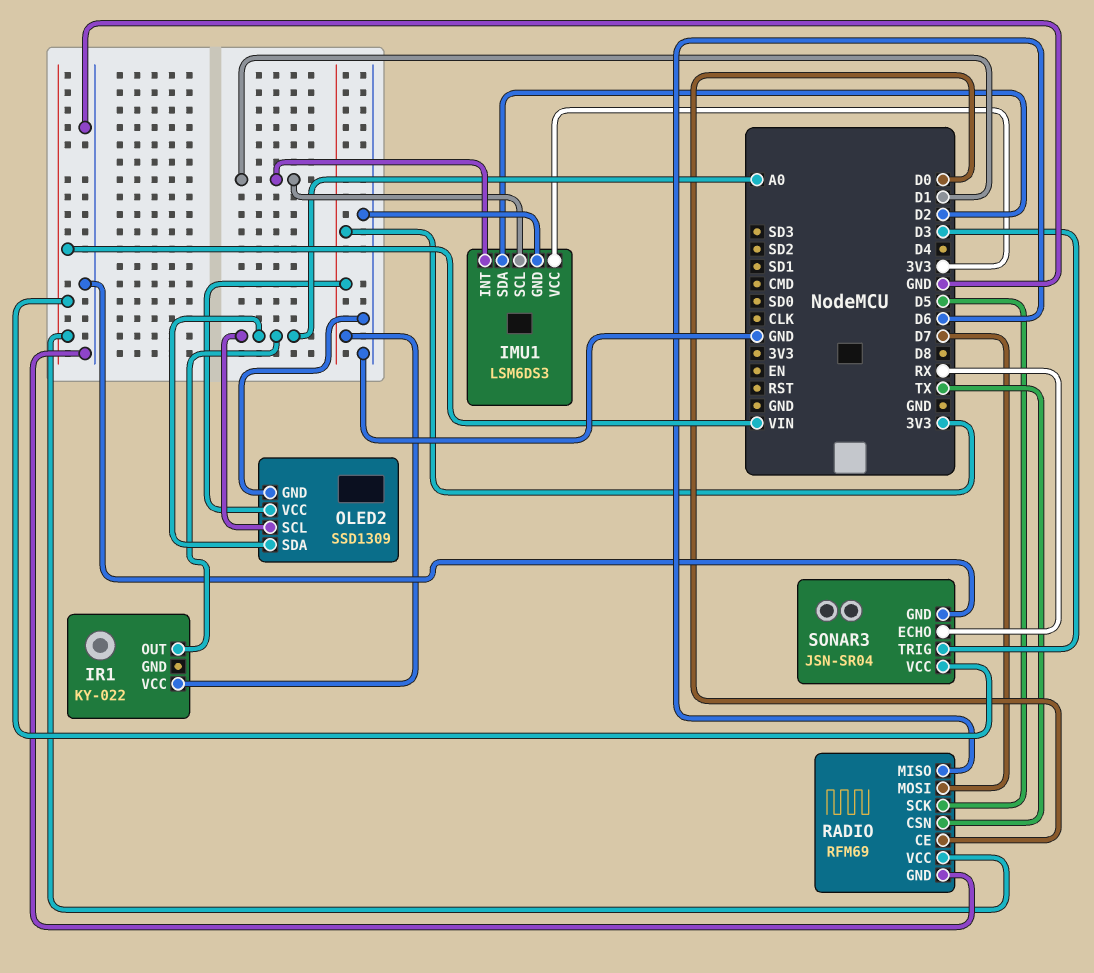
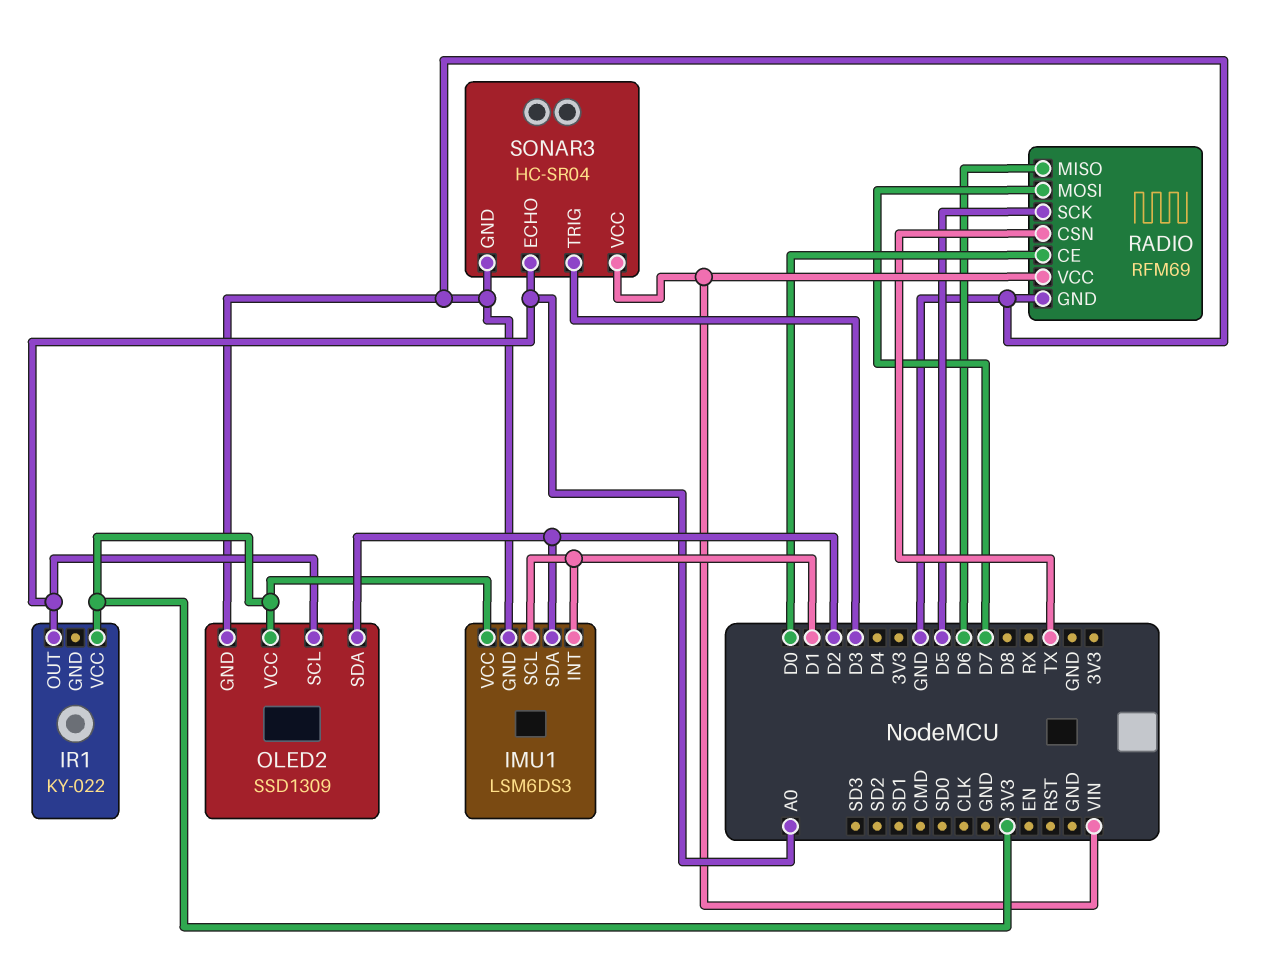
OLED2 pin SDA: A0 -> D2
SONAR3: JSN-SR04 -> HC-SR04
SONAR3 pin ECHO: RX -> A0

